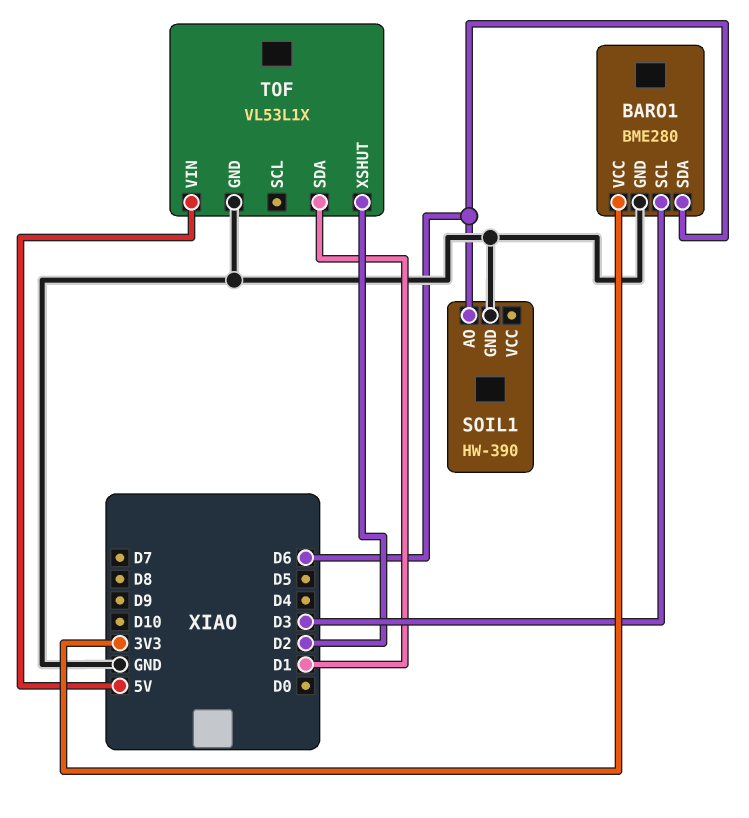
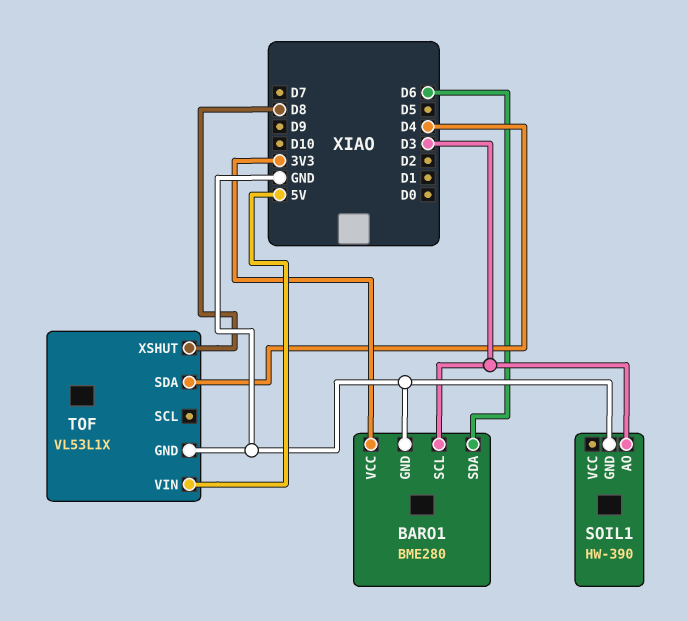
SOIL1 pin AO: D6 -> D3
TOF pin SDA: D1 -> D4
TOF pin XSHUT: D2 -> D8

